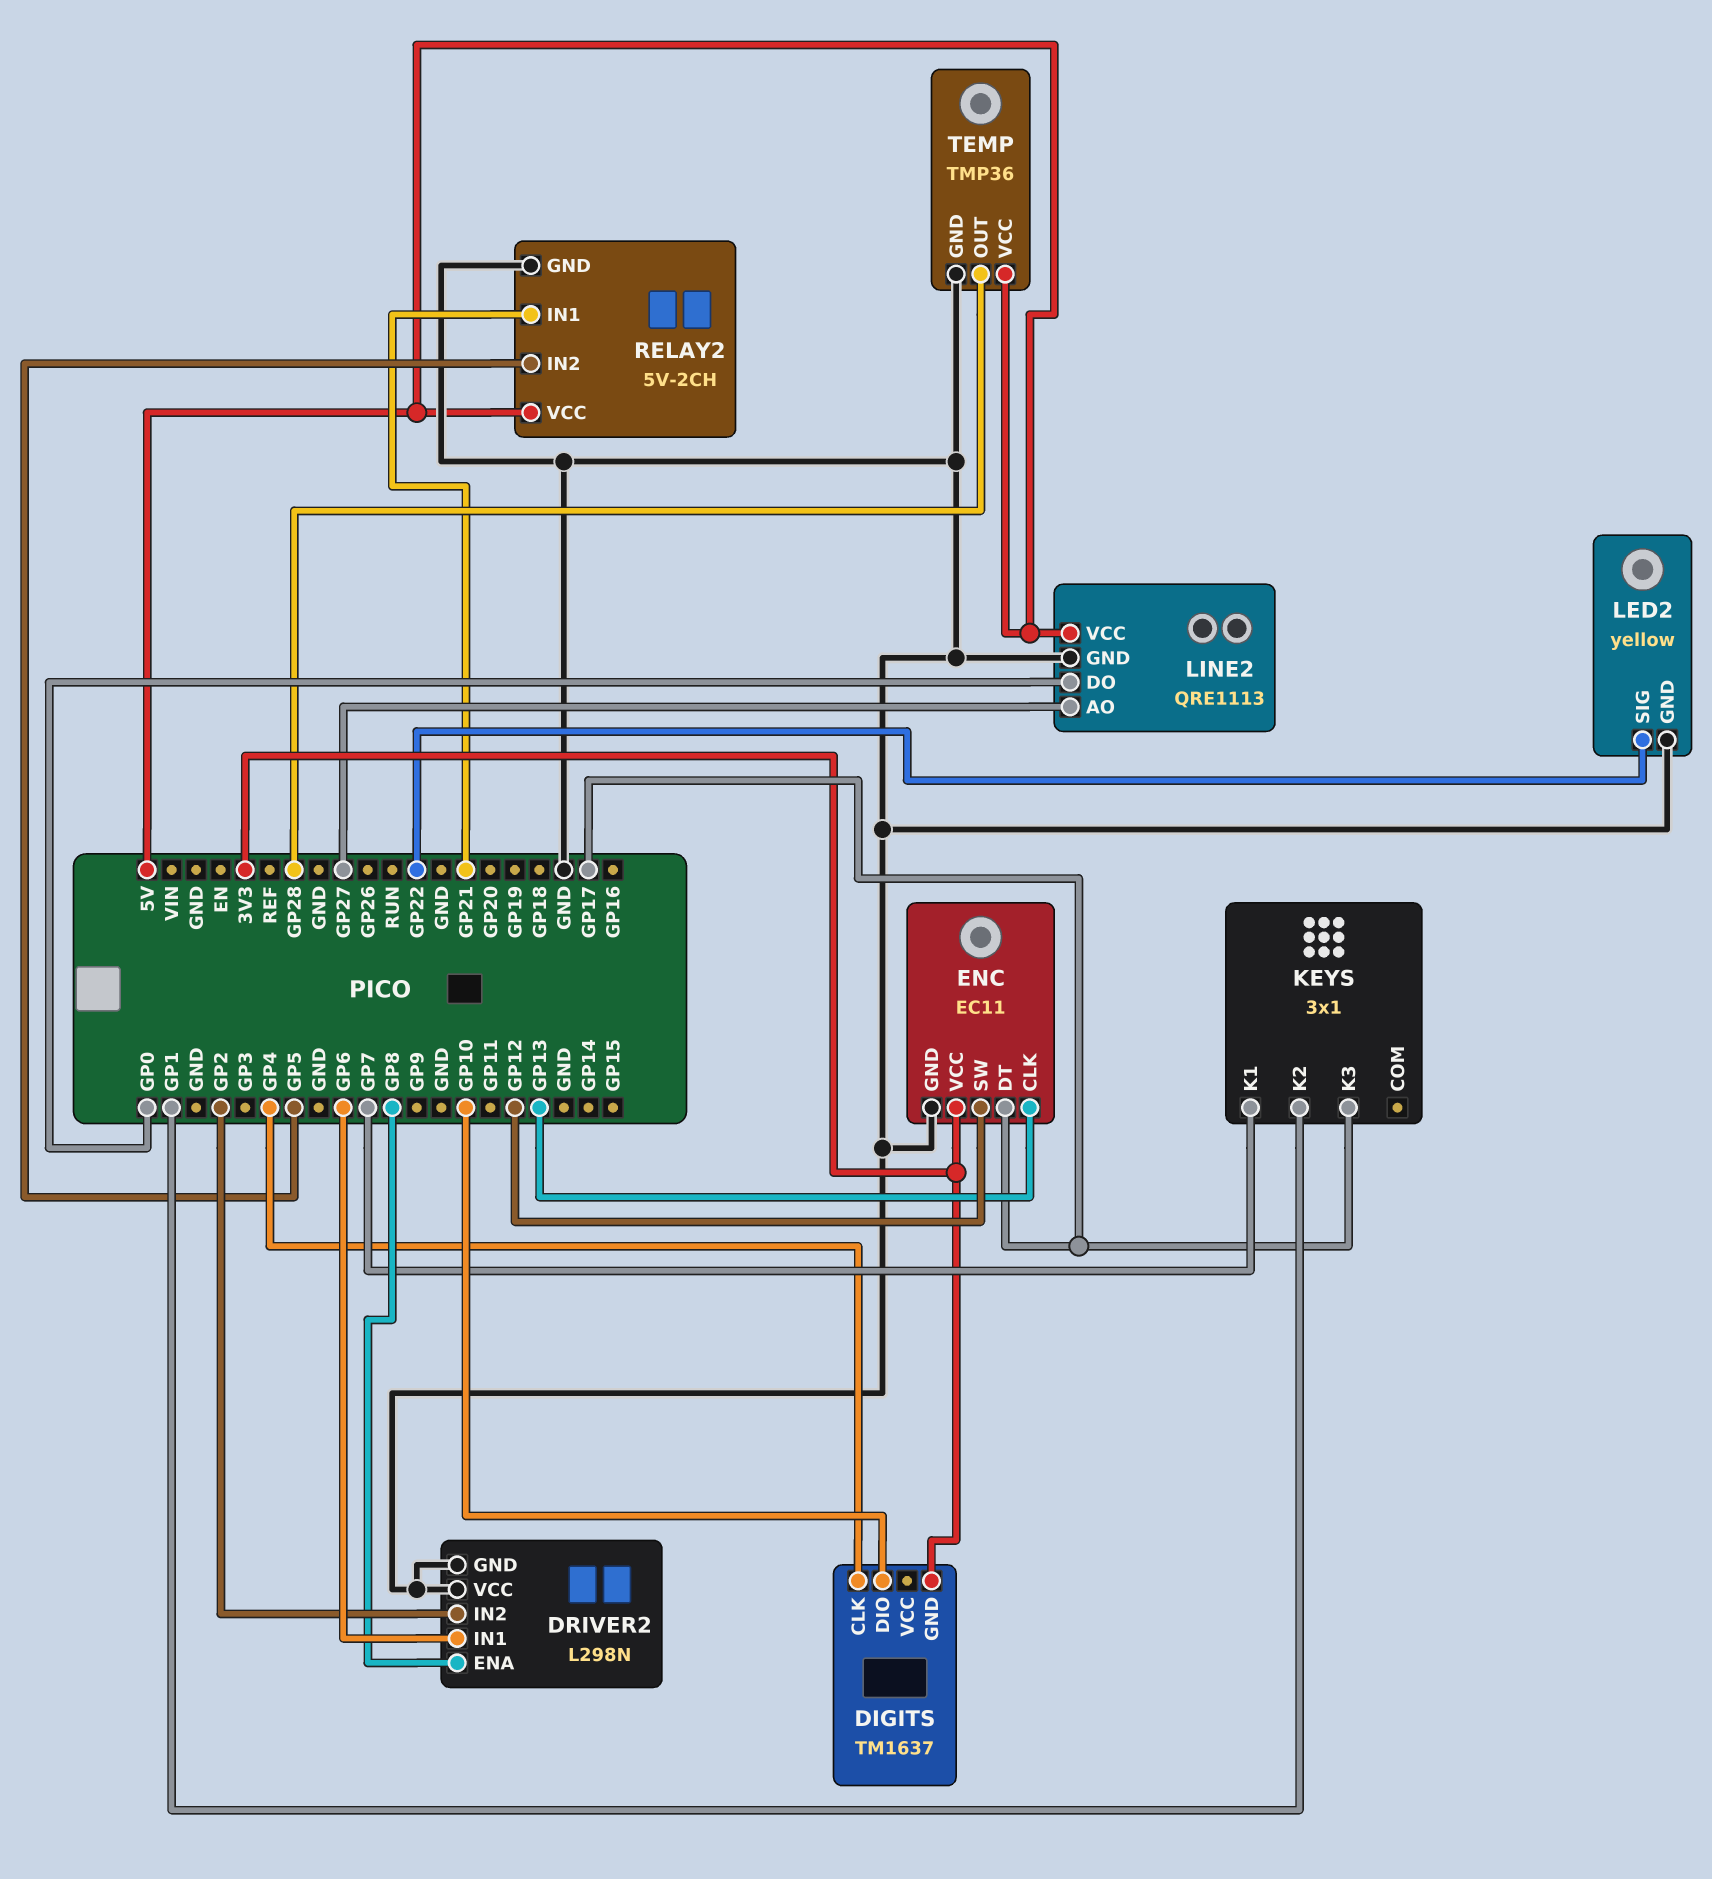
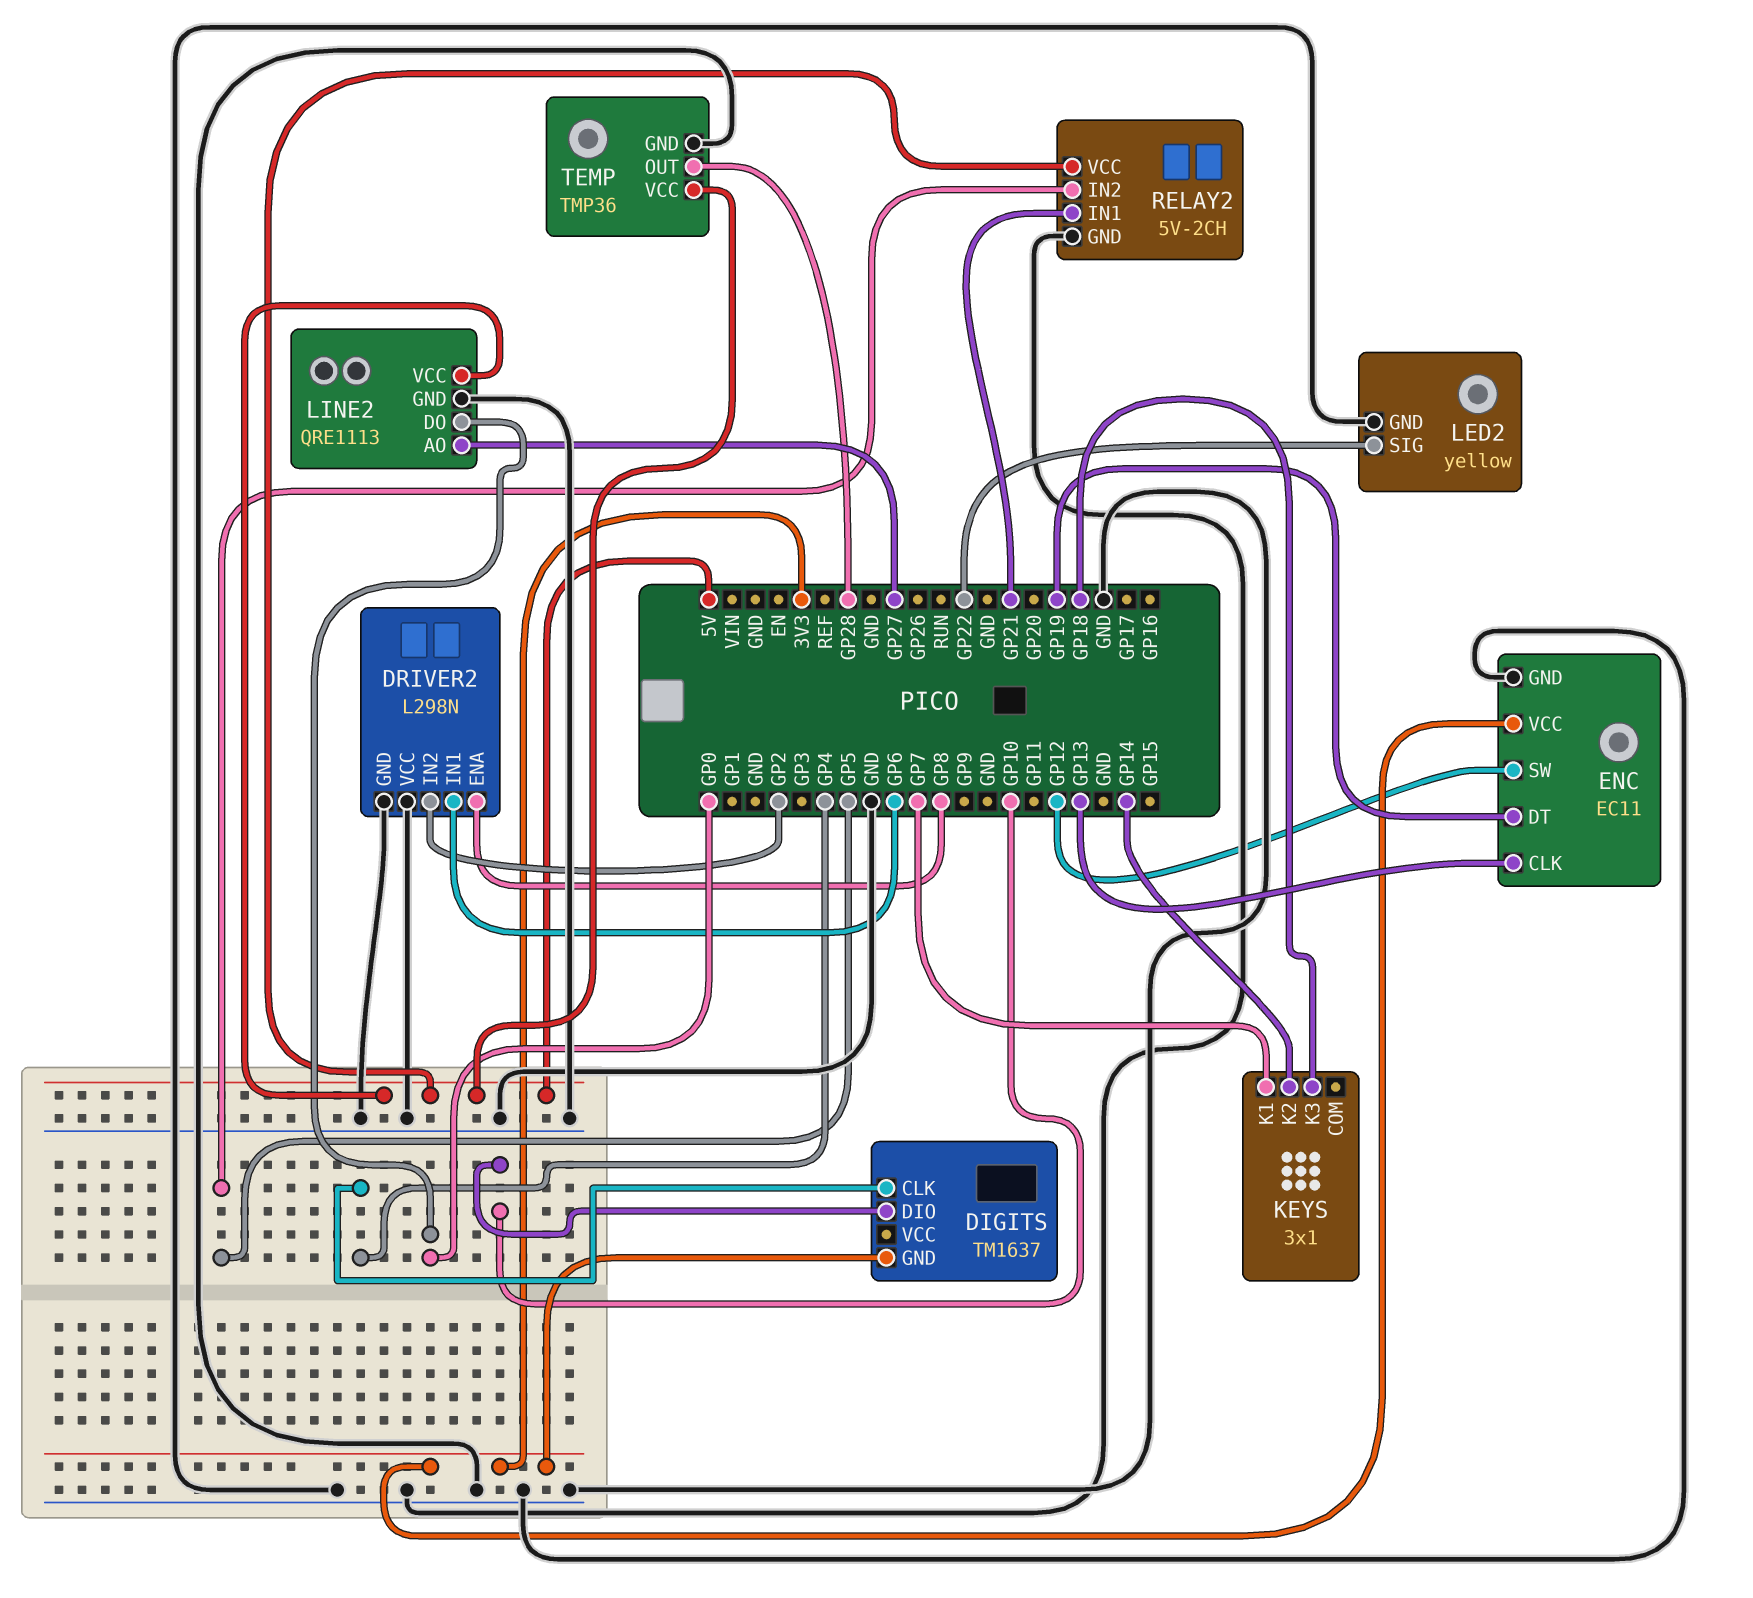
ENC pin DT: GP17 -> GP19
KEYS pin K2: GP1 -> GP14
KEYS pin K3: GP17 -> GP18

